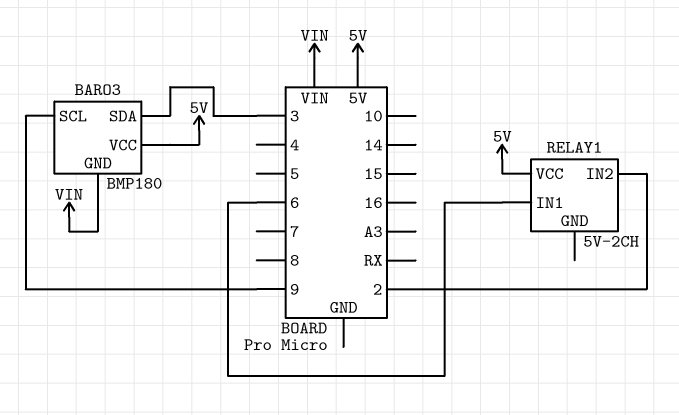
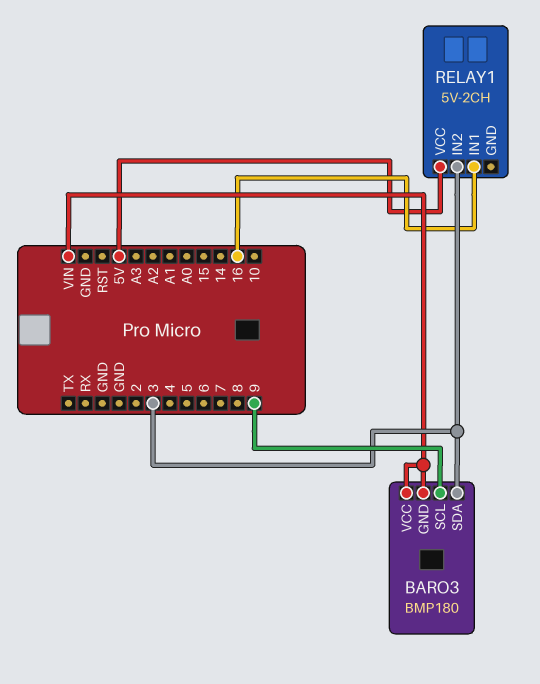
BARO3 pin VCC: 5V -> VIN
RELAY1 pin IN1: 6 -> 16
RELAY1 pin IN2: 2 -> 3

